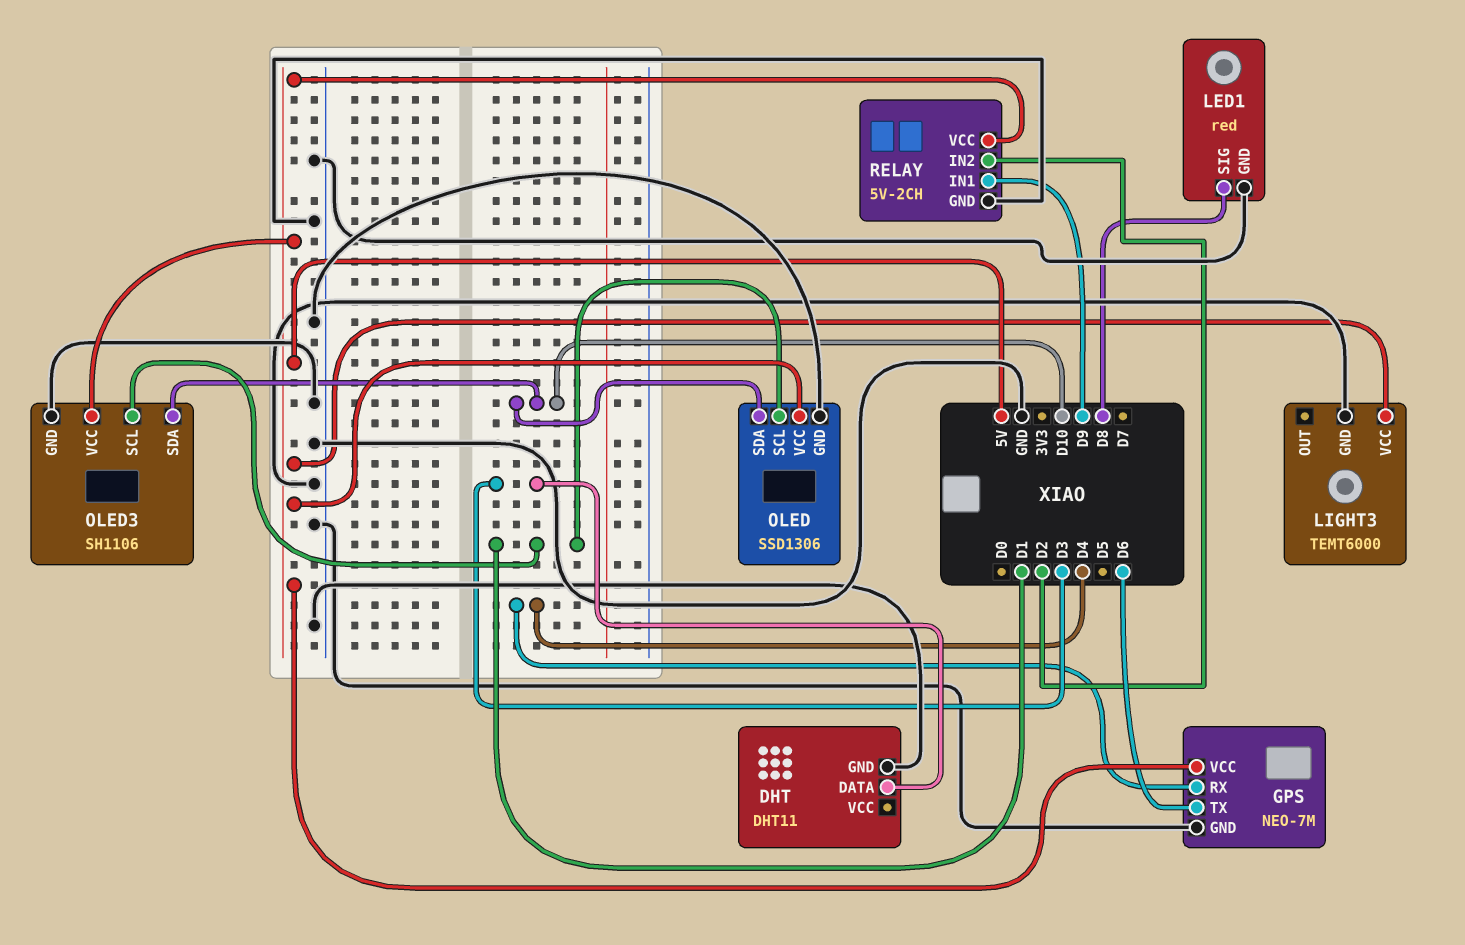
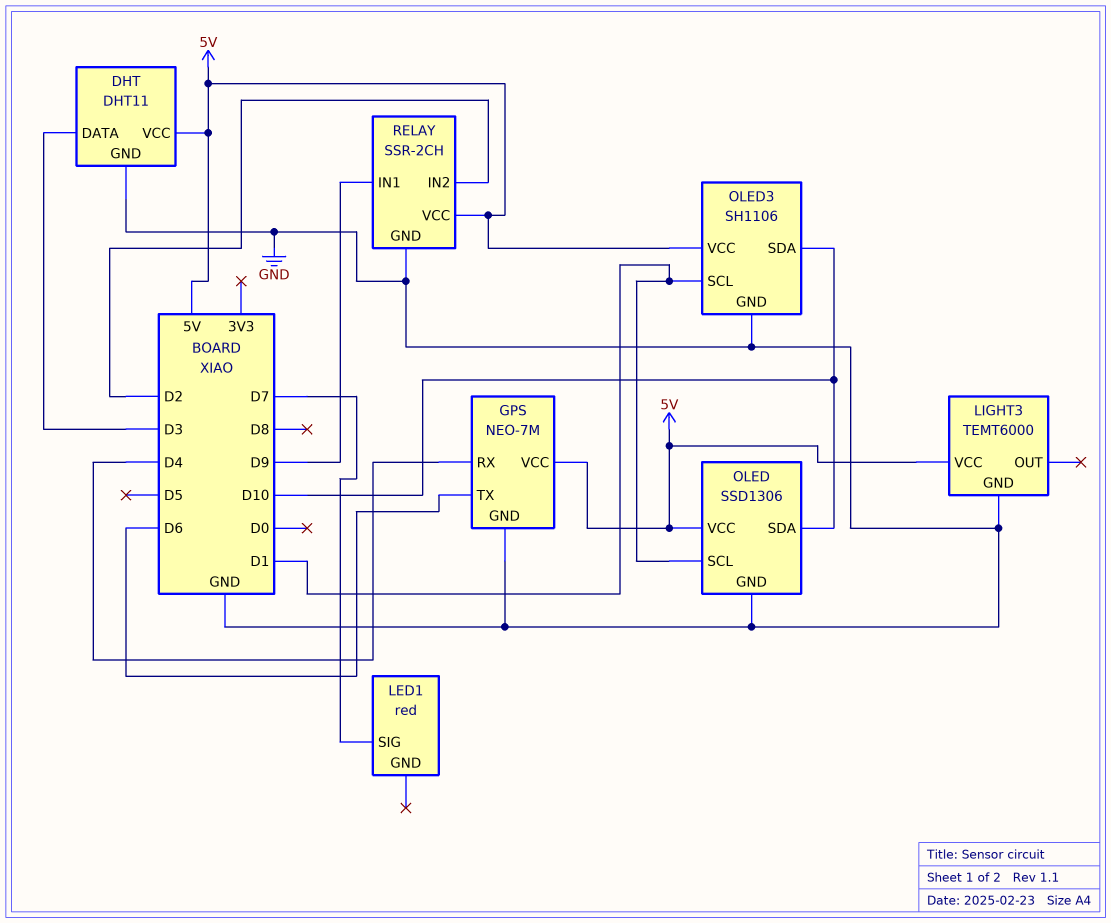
DHT pin VCC: none -> 5V
LED1 pin GND: GND -> none
LED1 pin SIG: D8 -> D7
RELAY: 5V-2CH -> SSR-2CH

